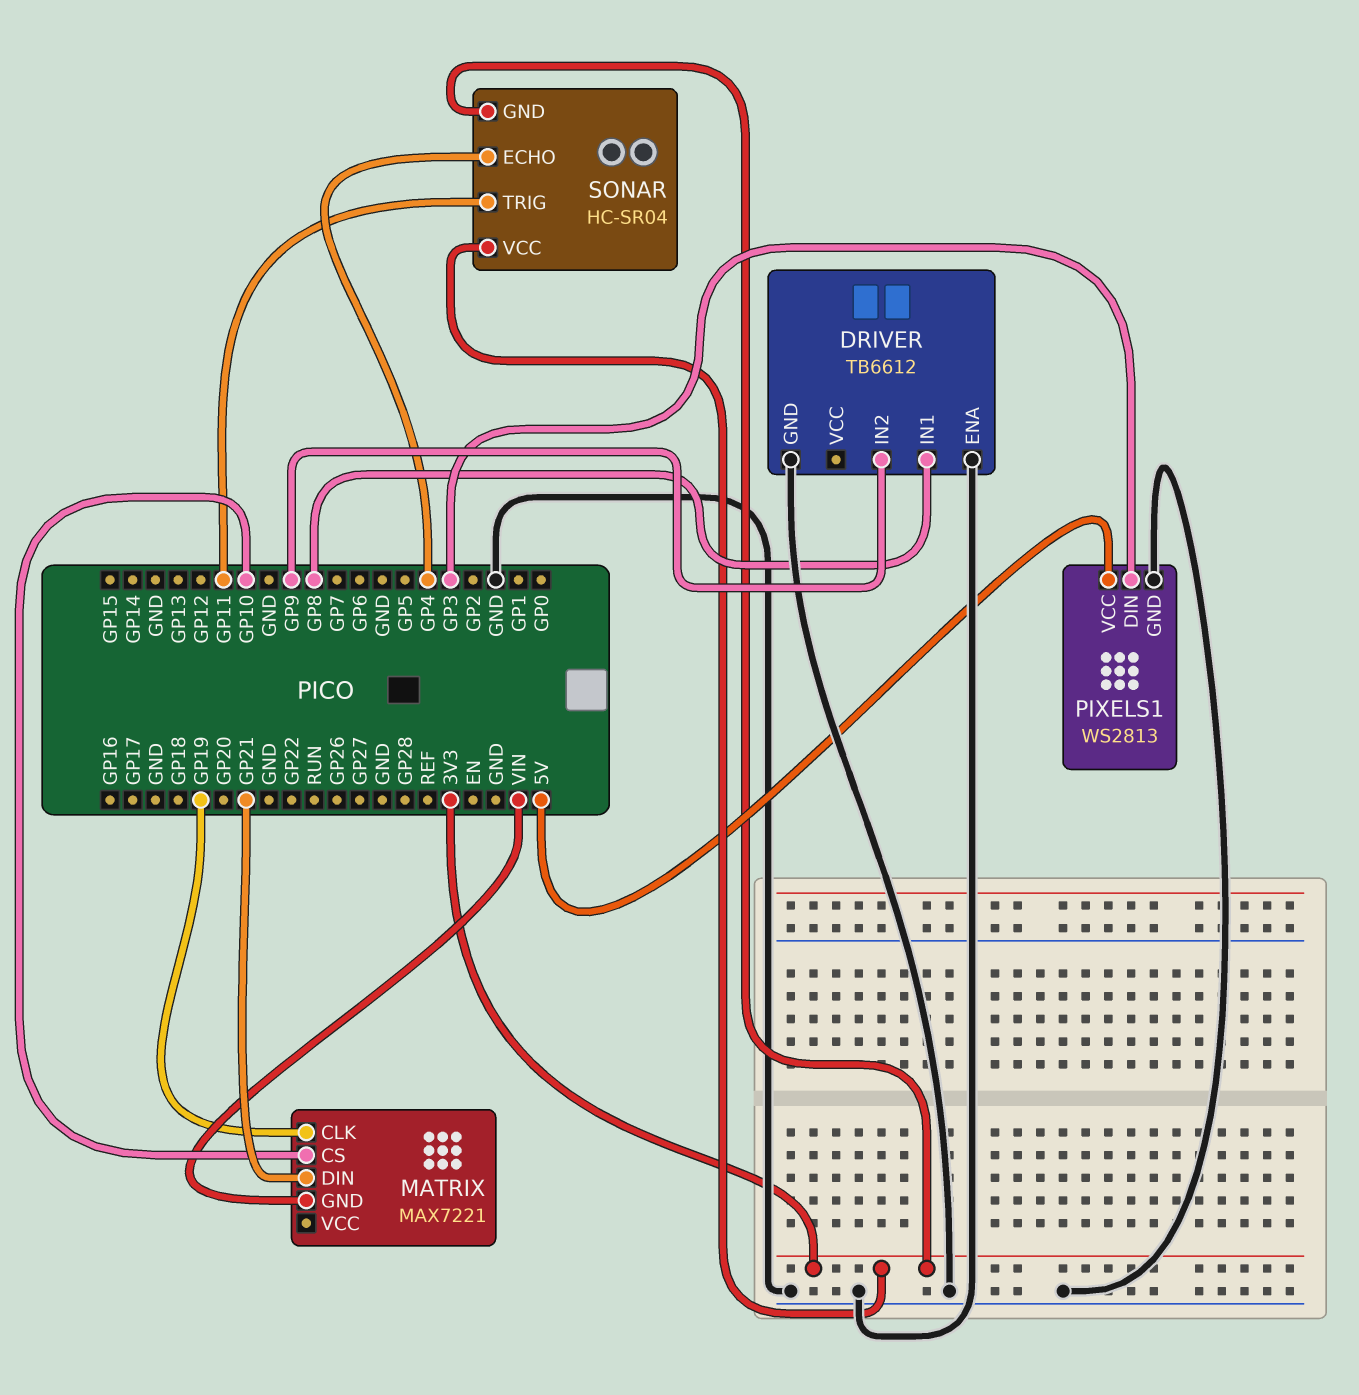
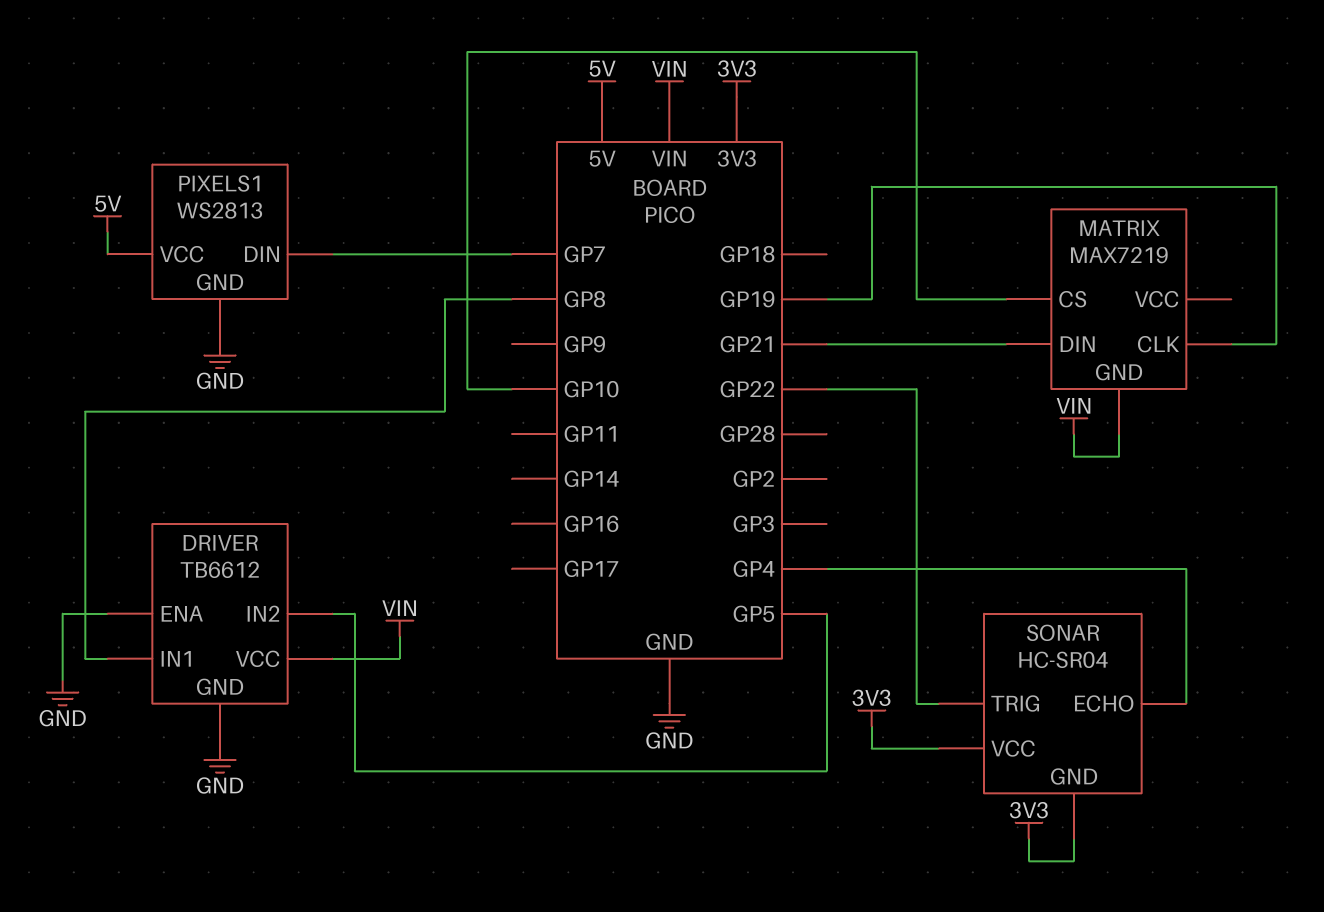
DRIVER pin IN2: GP9 -> GP5
DRIVER pin VCC: none -> VIN
MATRIX: MAX7221 -> MAX7219
PIXELS1 pin DIN: GP3 -> GP7
SONAR pin TRIG: GP11 -> GP22

